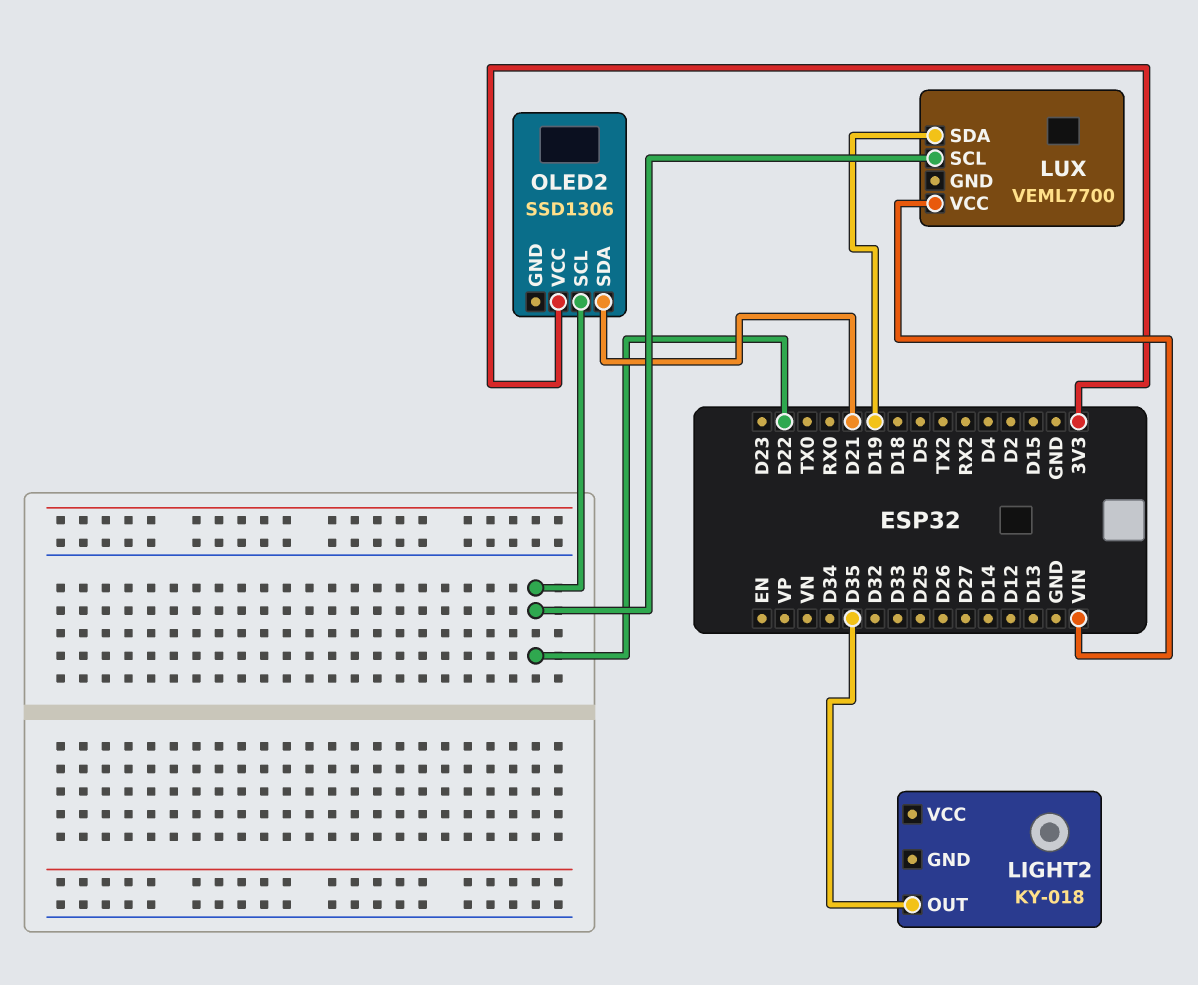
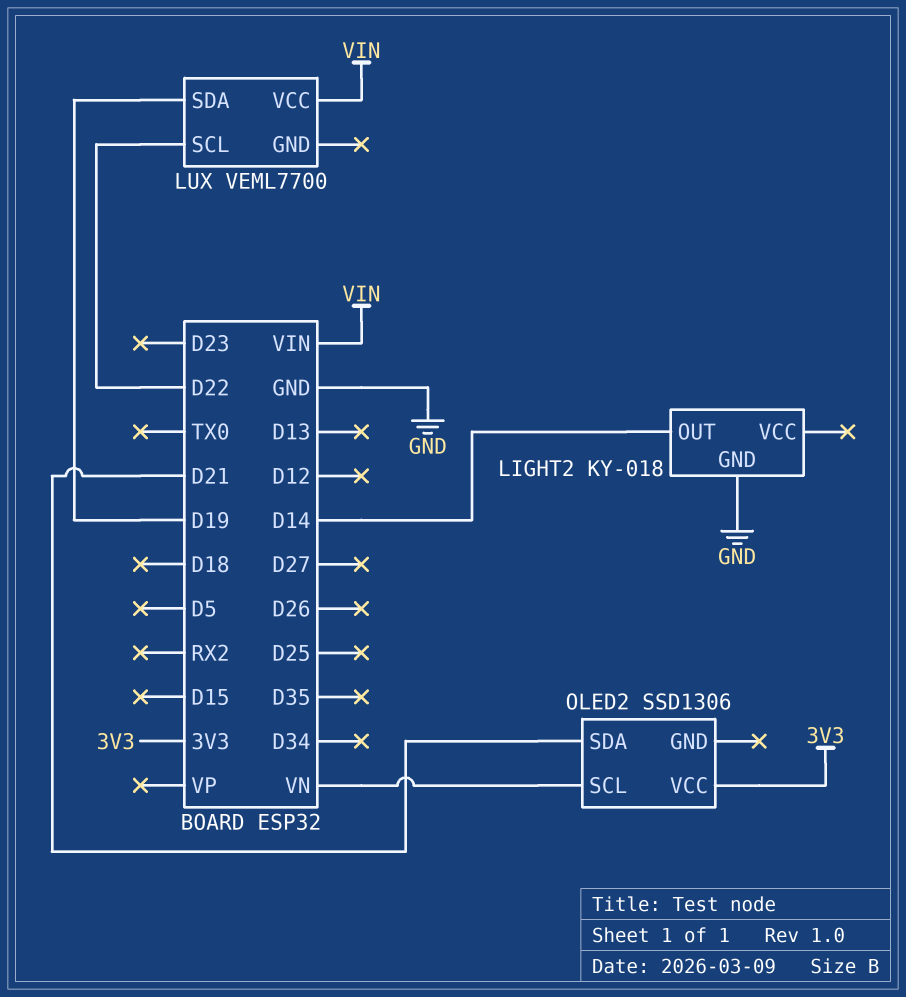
LIGHT2 pin GND: none -> GND
LIGHT2 pin OUT: D35 -> D14
OLED2 pin SCL: D22 -> VN

